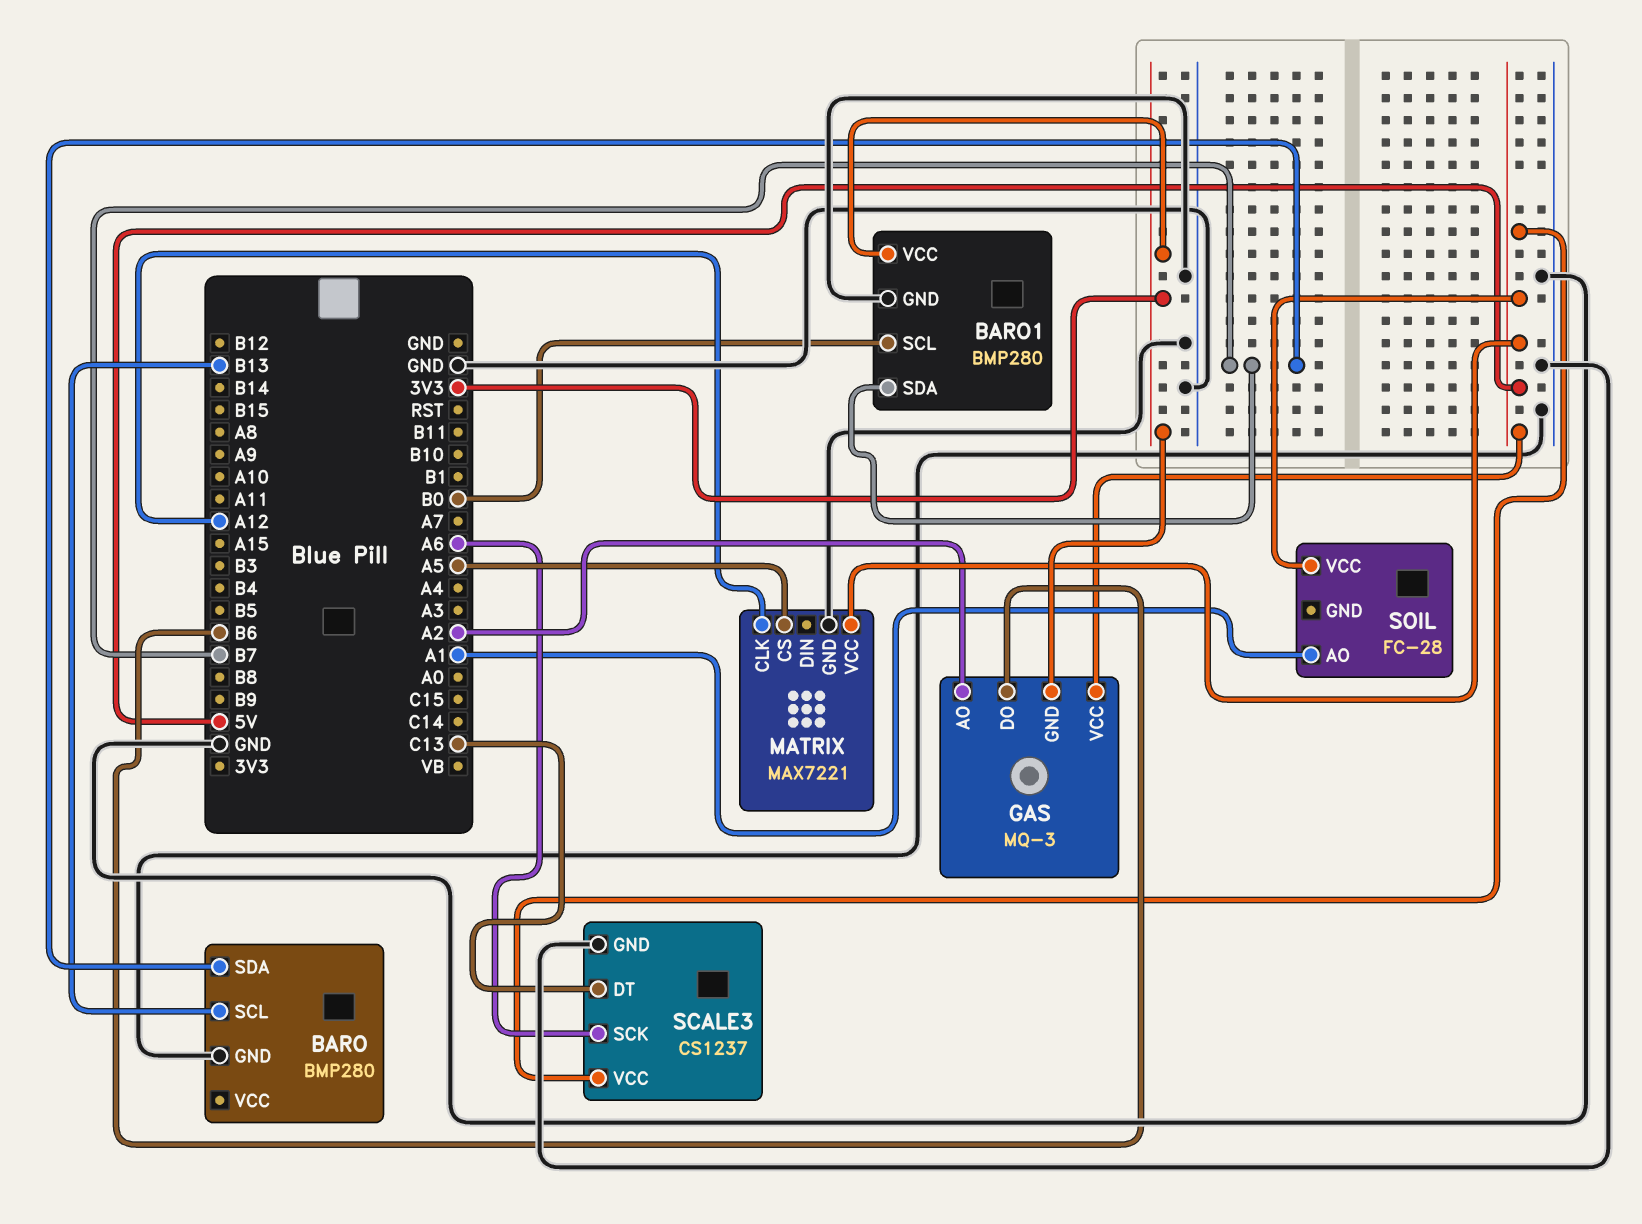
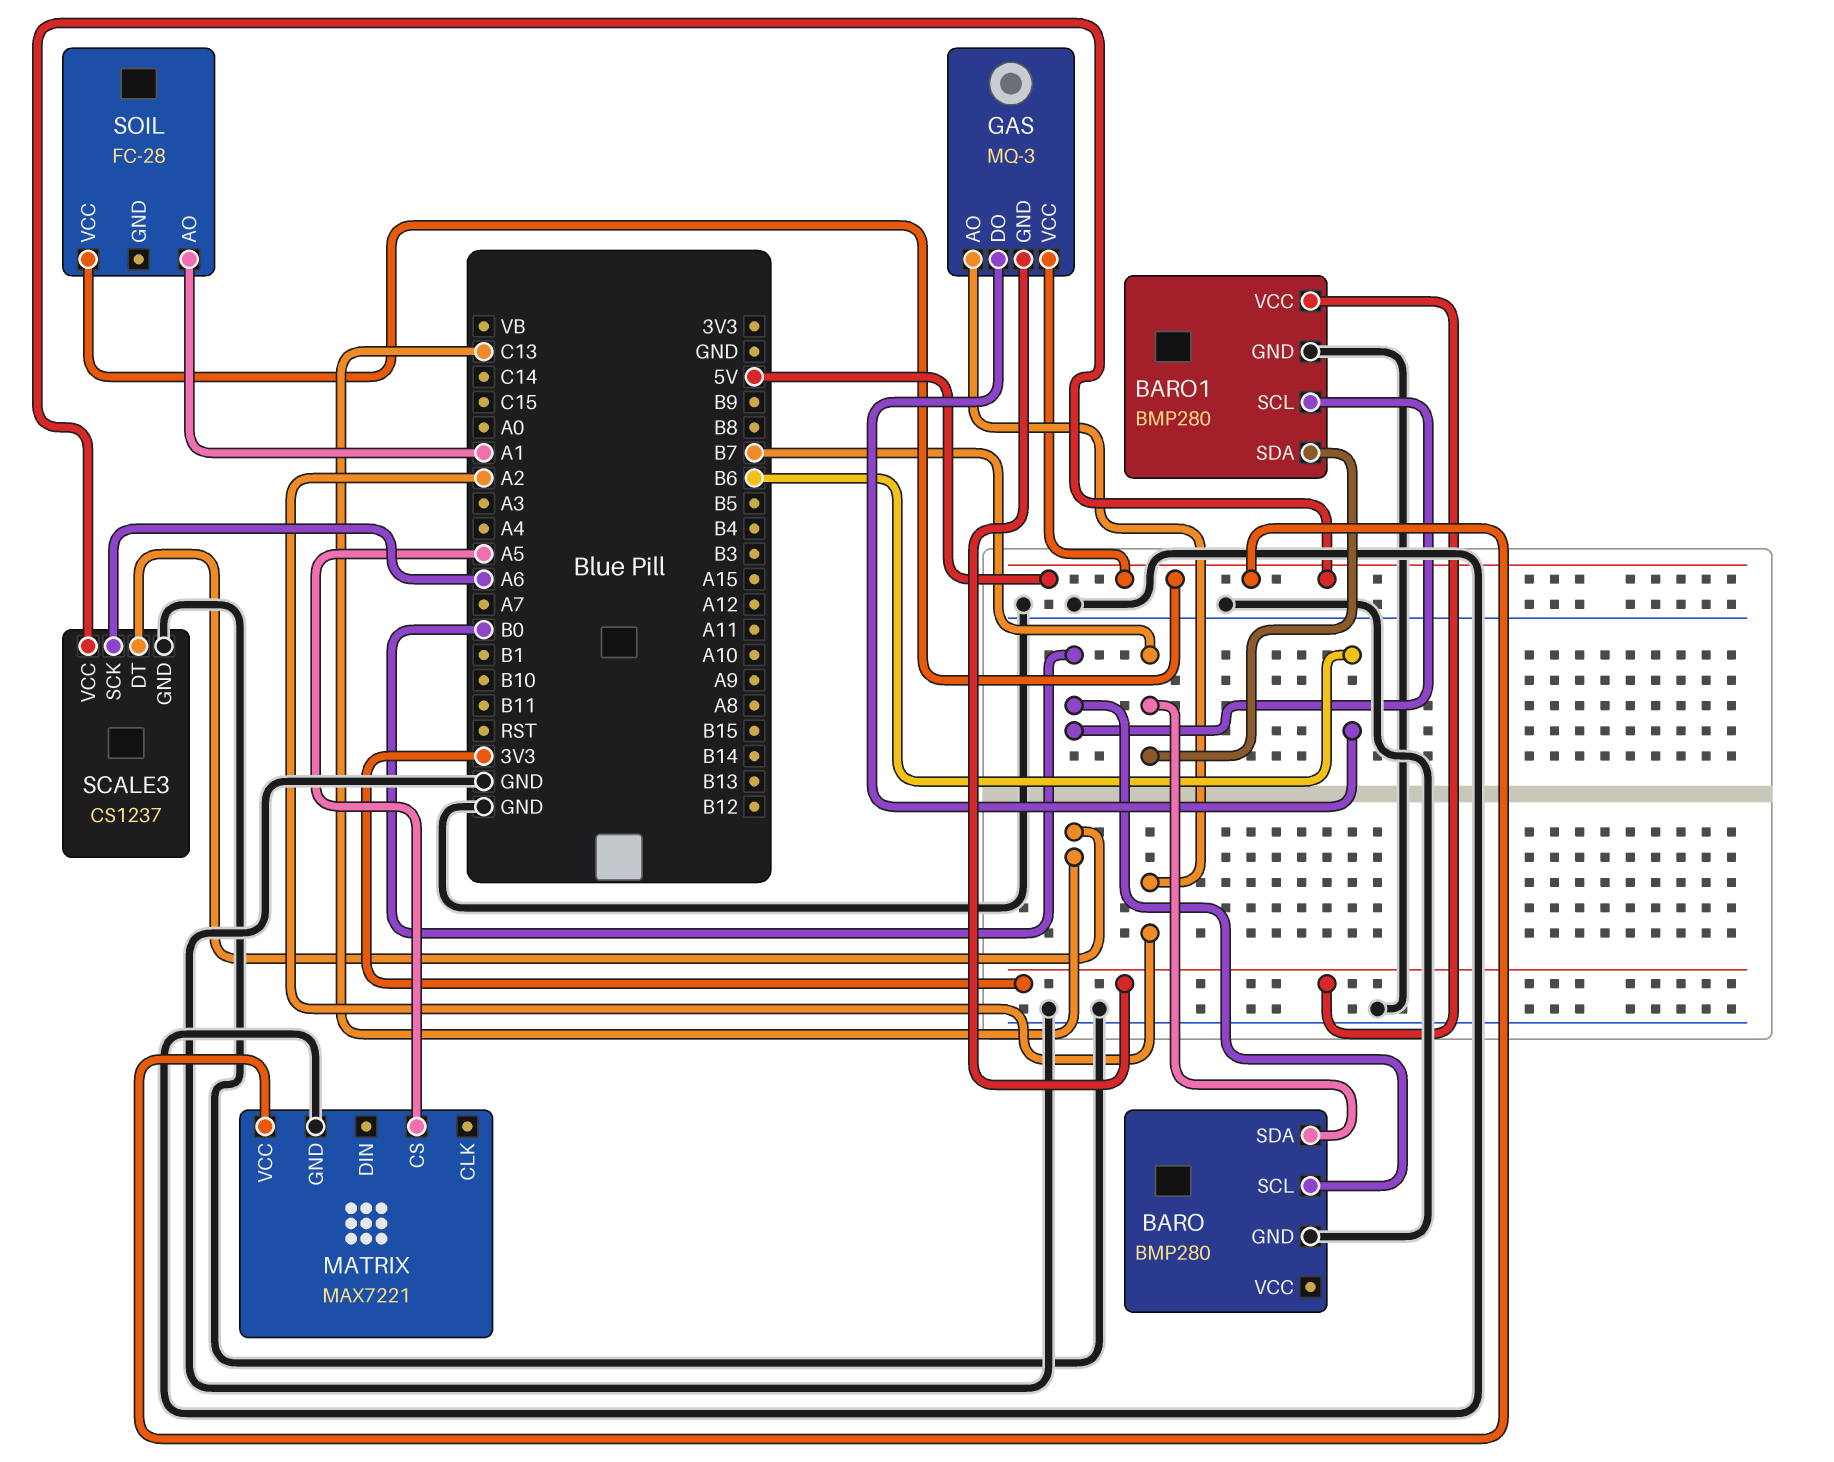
BARO pin SCL: B13 -> B0
MATRIX pin CLK: A12 -> none

